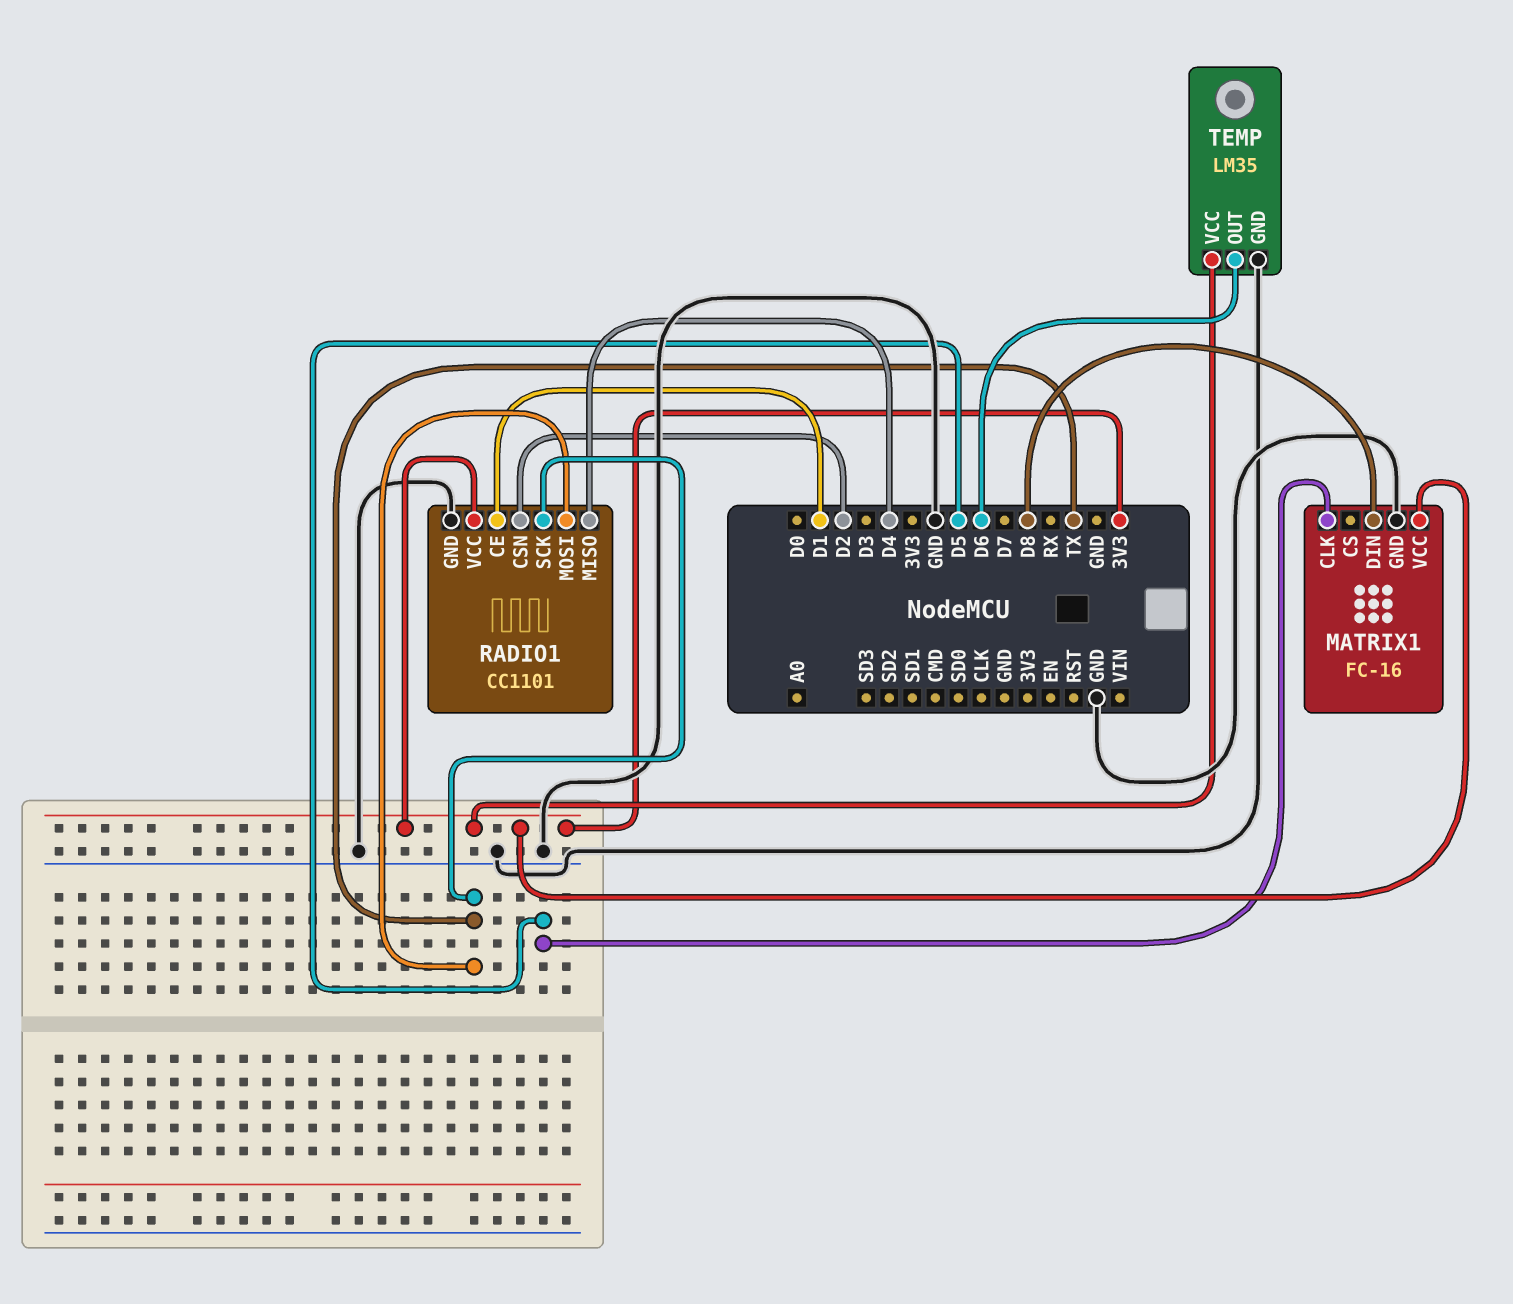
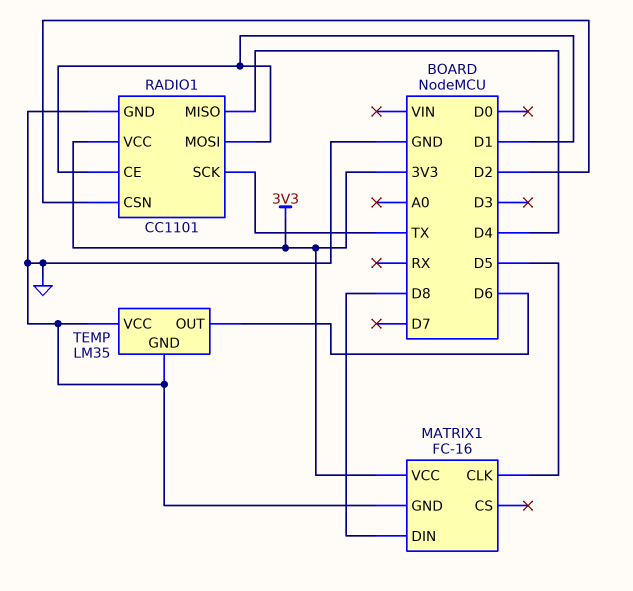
RADIO1 pin MOSI: TX -> D1
TEMP pin VCC: 3V3 -> GND

